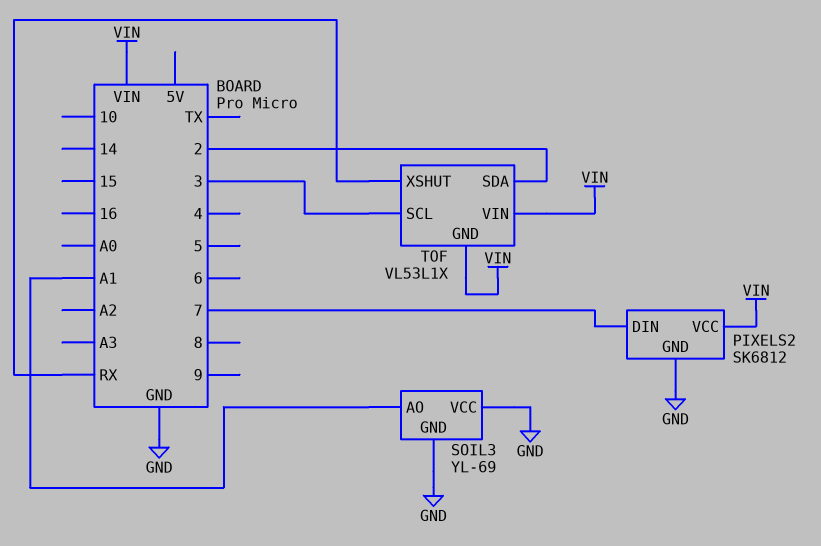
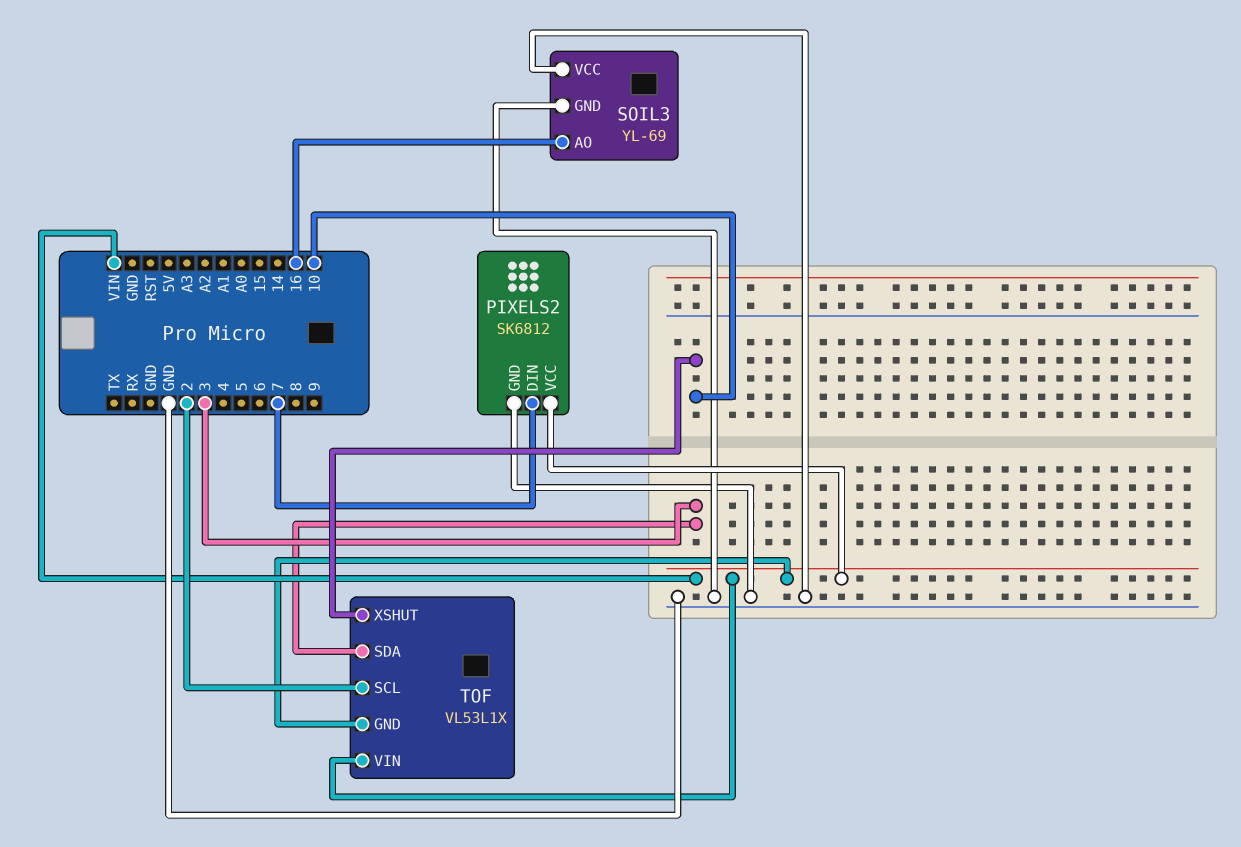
SOIL3 pin AO: A1 -> 16
TOF pin SCL: 3 -> 2
TOF pin SDA: 2 -> 3
TOF pin XSHUT: RX -> 10

